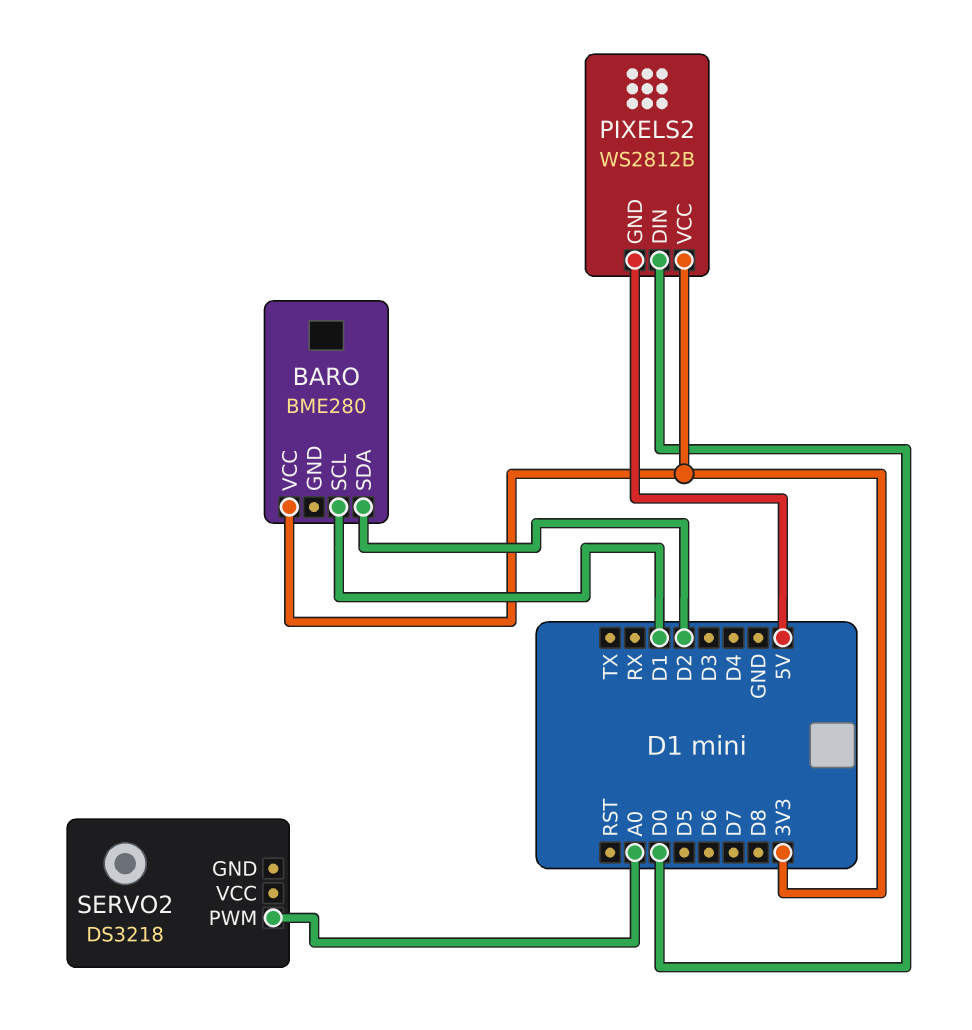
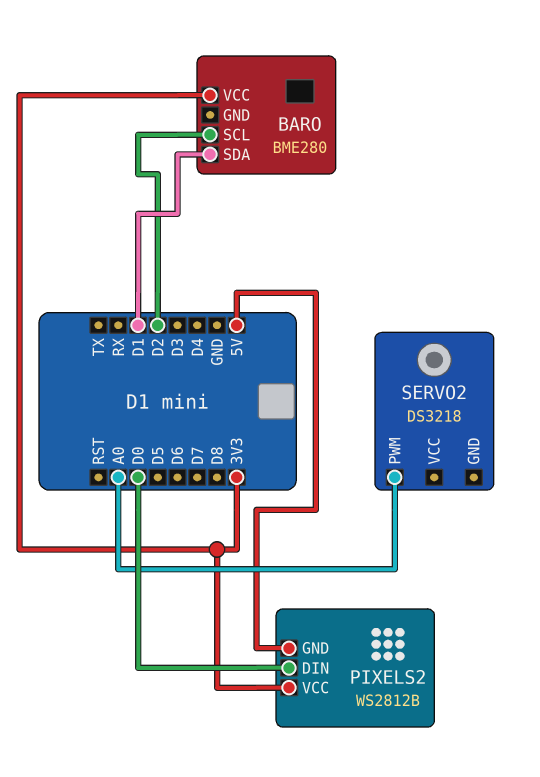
BARO pin SCL: D1 -> D2
BARO pin SDA: D2 -> D1

